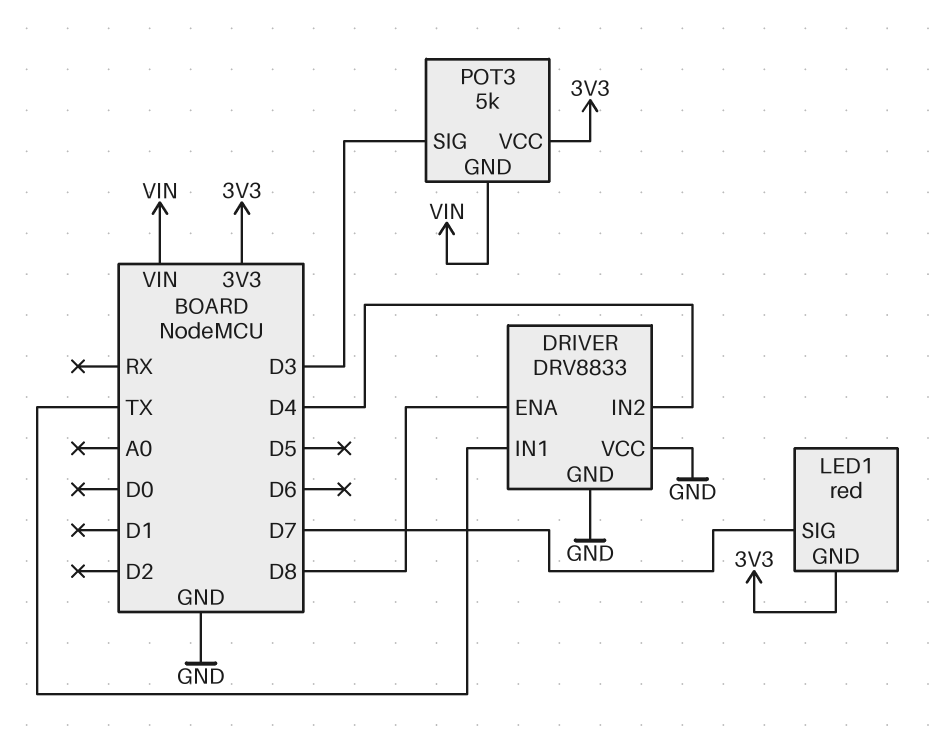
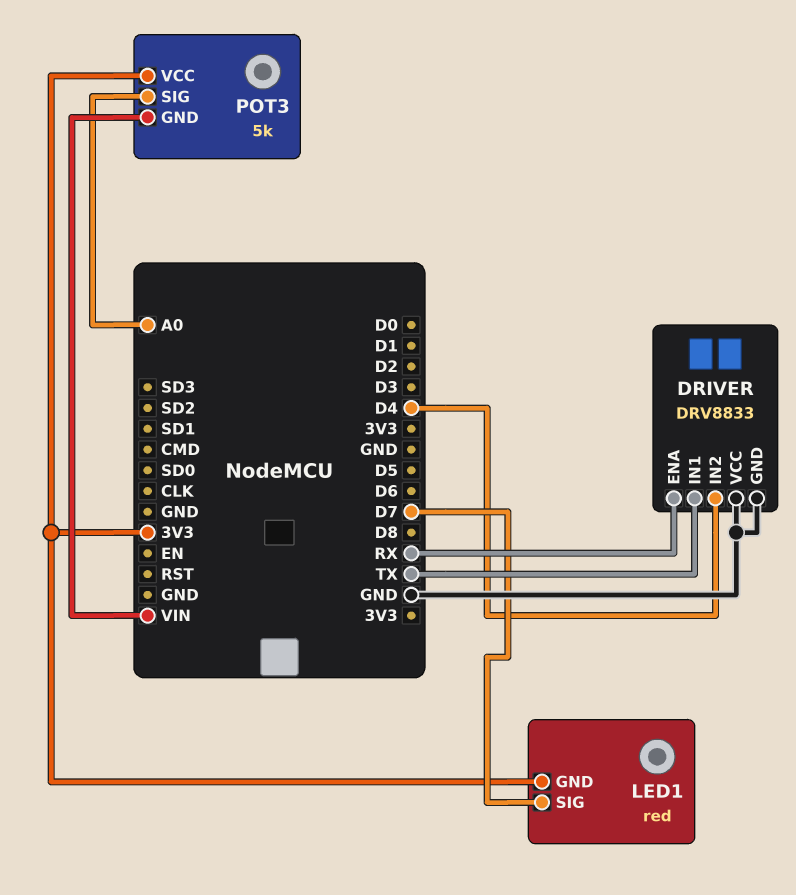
DRIVER pin ENA: D8 -> RX
POT3 pin SIG: D3 -> A0

